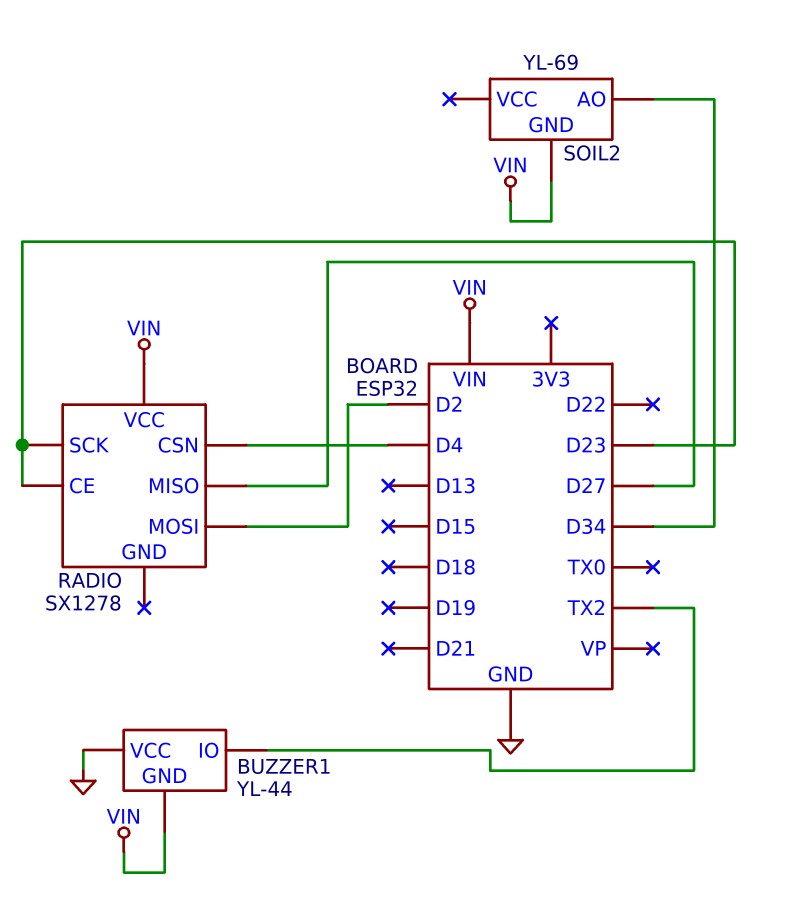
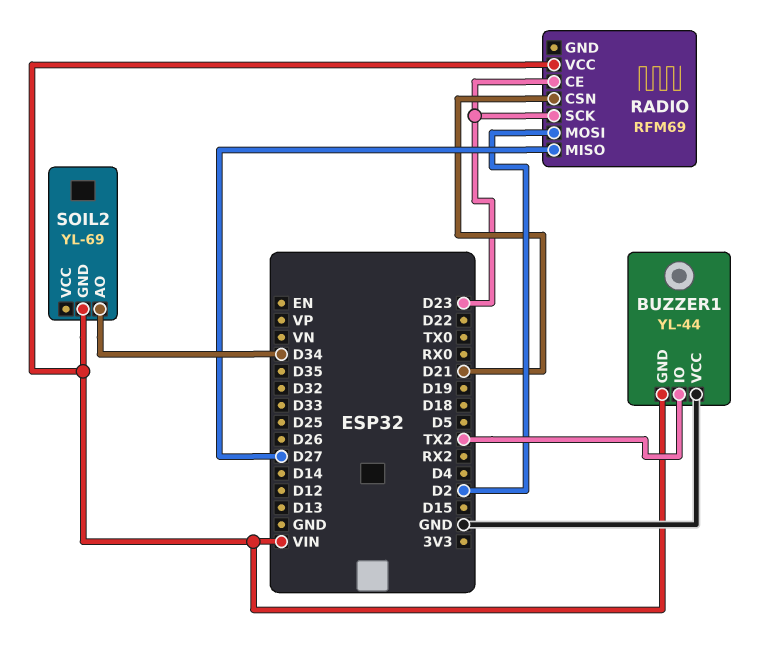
RADIO: SX1278 -> RFM69
RADIO pin CSN: D4 -> D21

